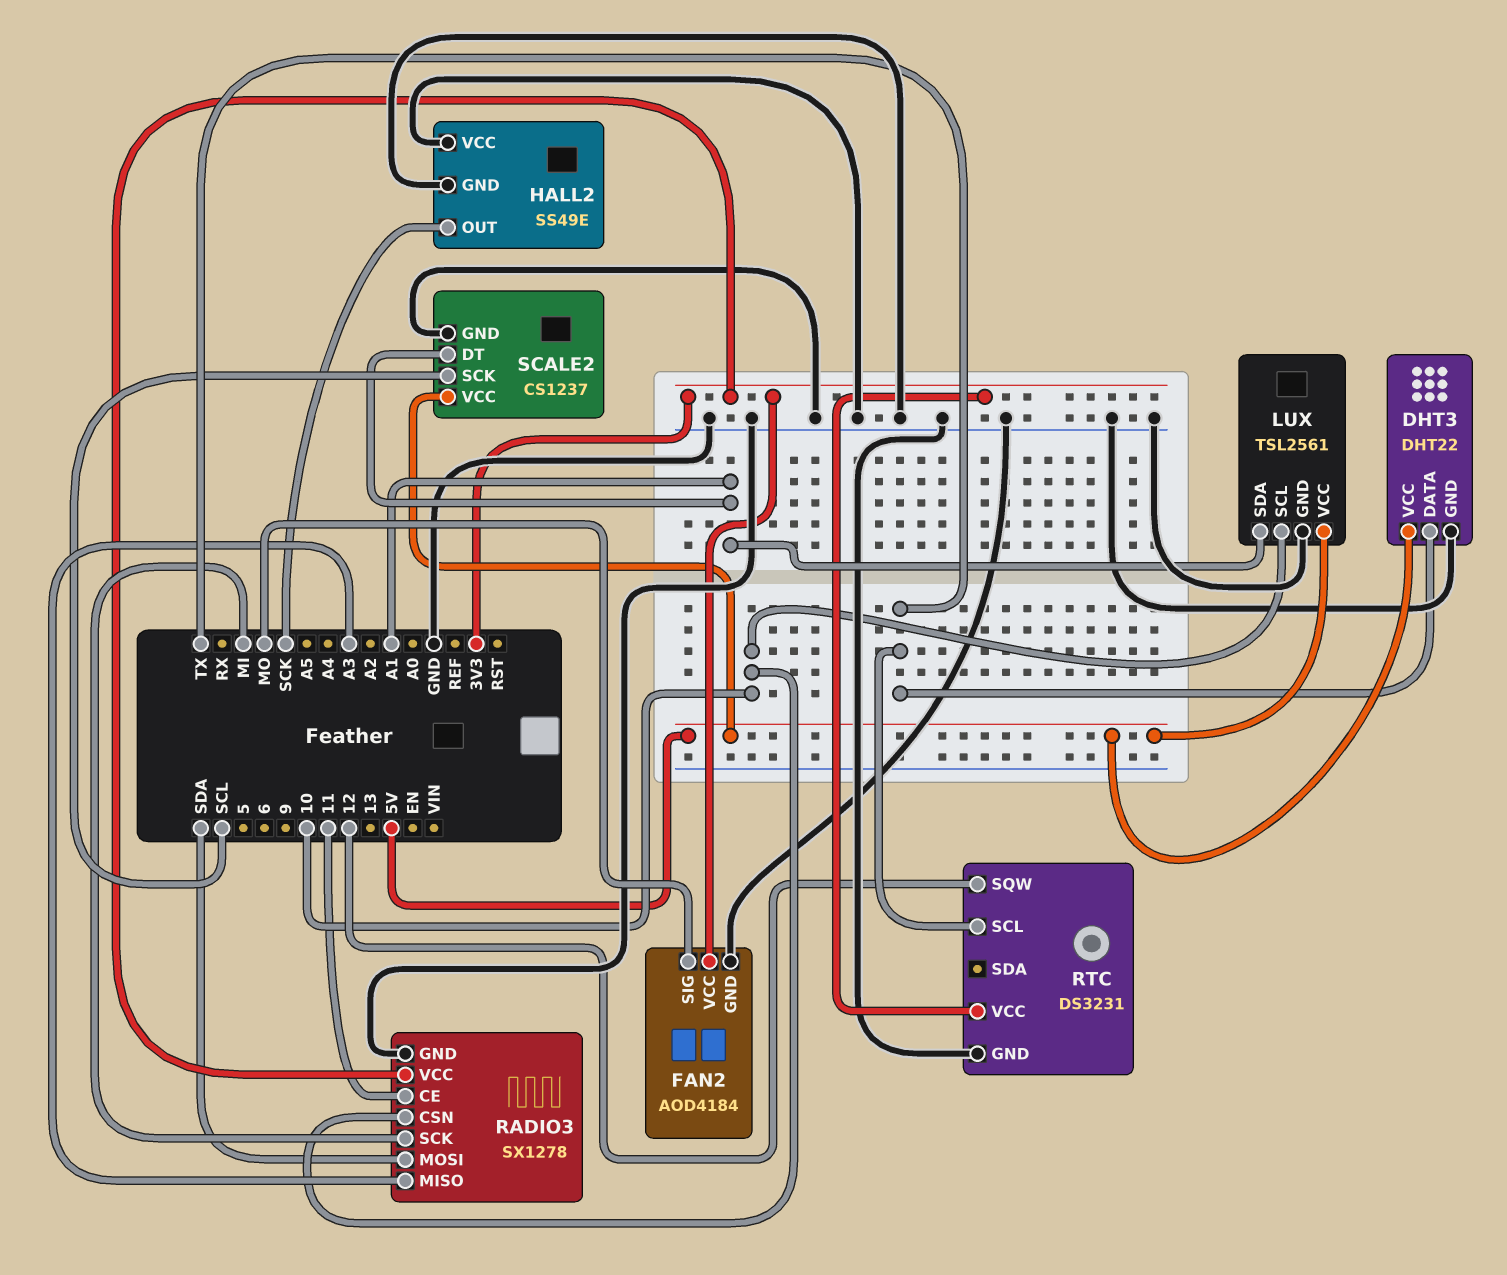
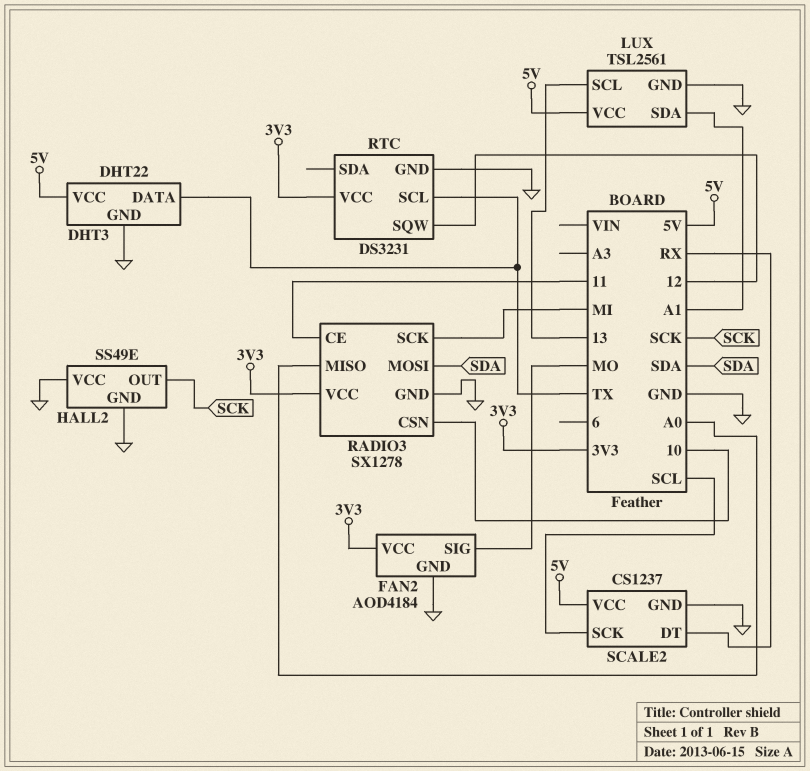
LUX pin SCL: 10 -> 13
RADIO3 pin MISO: A3 -> A0
SCALE2 pin DT: A1 -> RX

